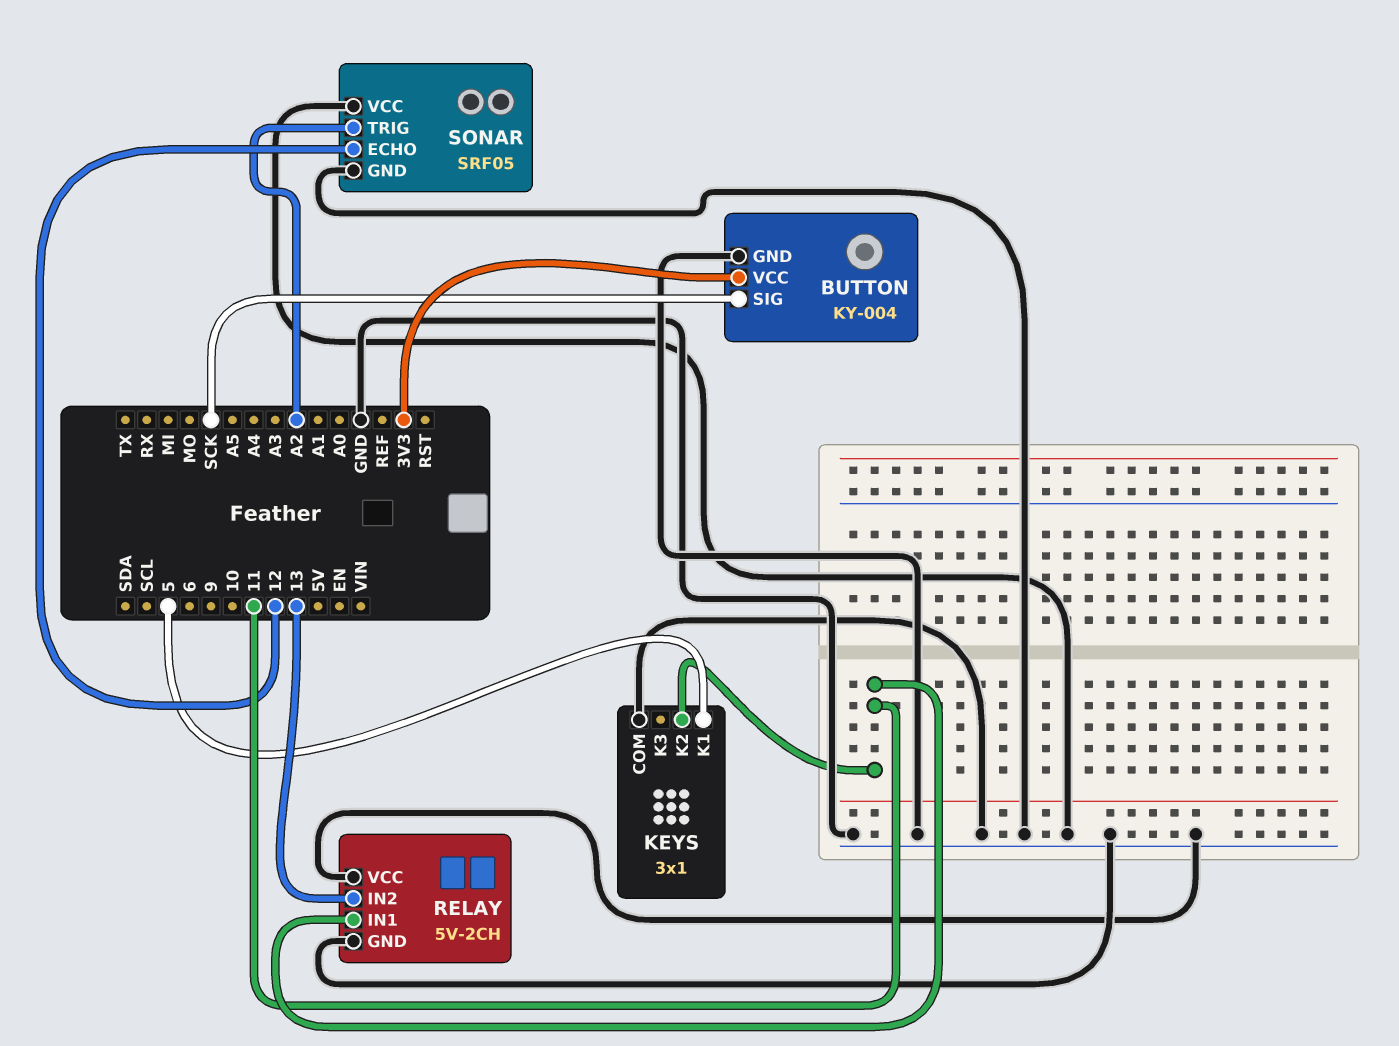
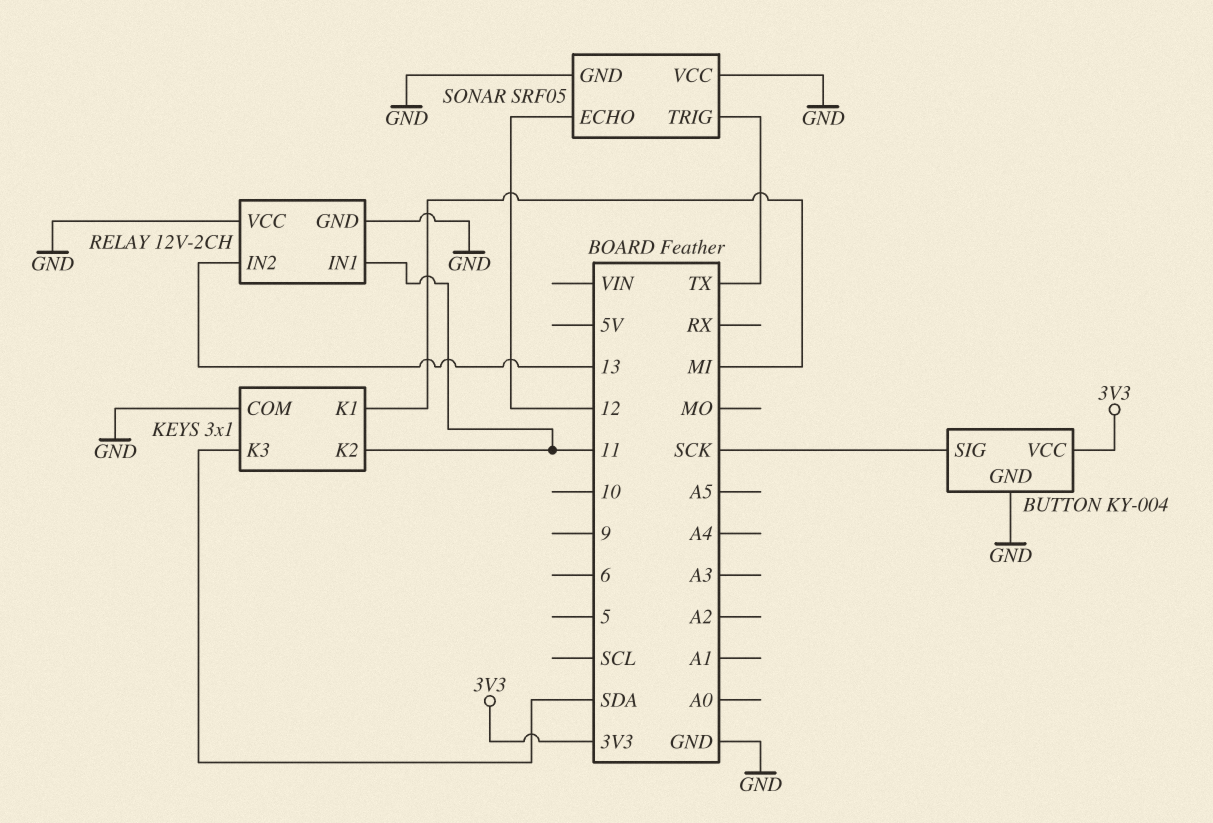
KEYS pin K1: 5 -> MI
KEYS pin K3: none -> SDA
RELAY: 5V-2CH -> 12V-2CH
SONAR pin TRIG: A2 -> TX

